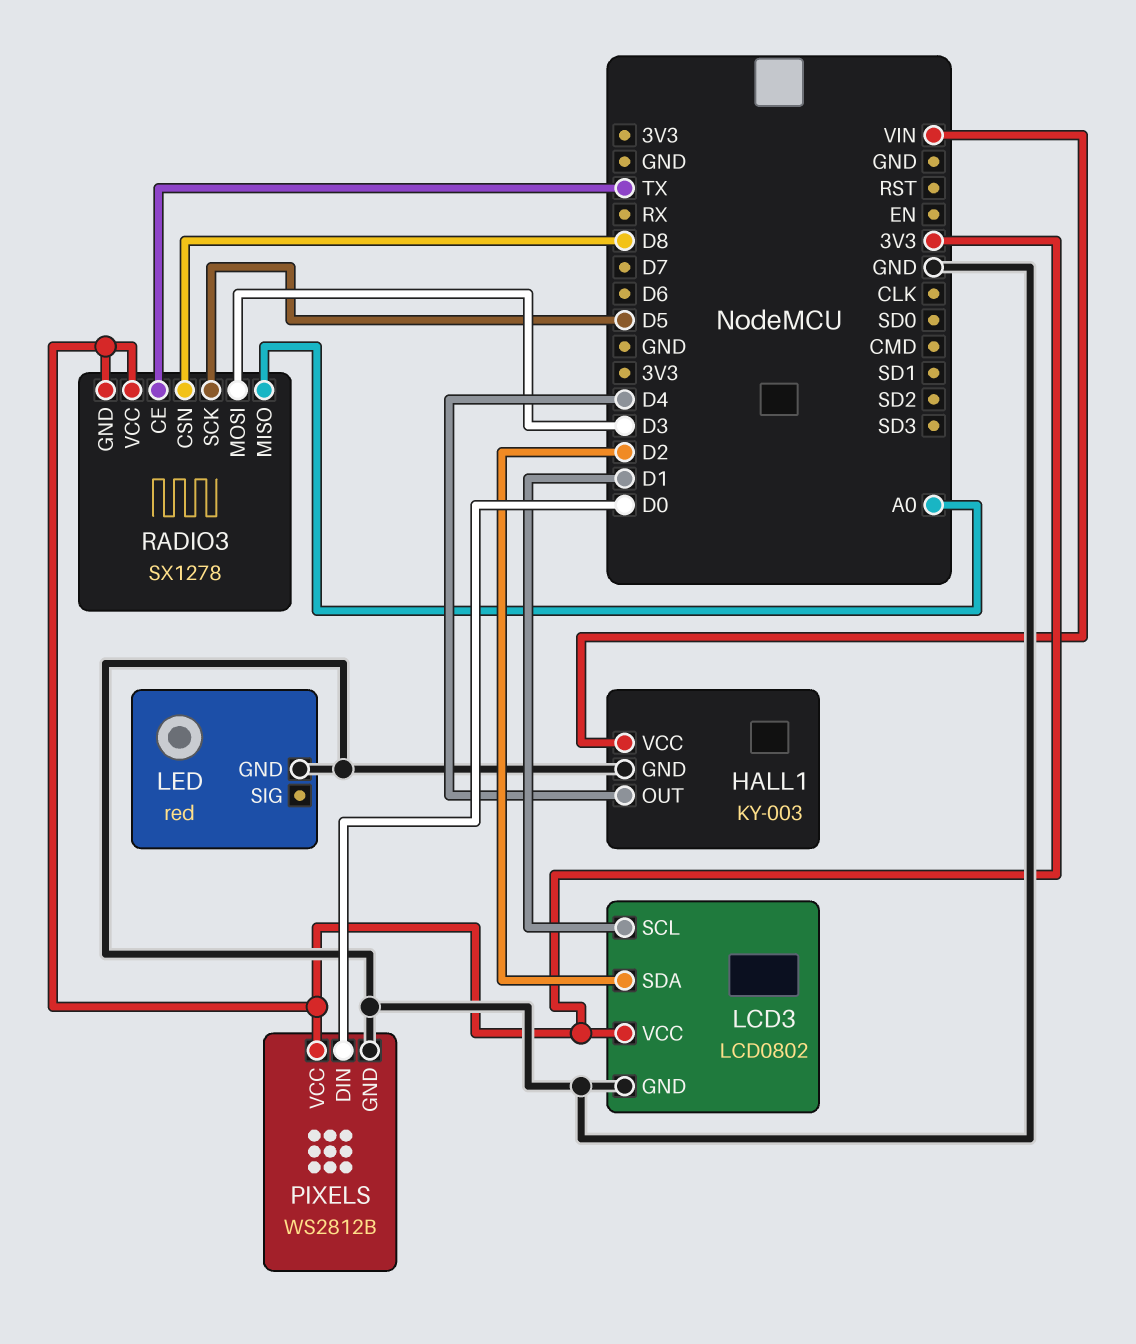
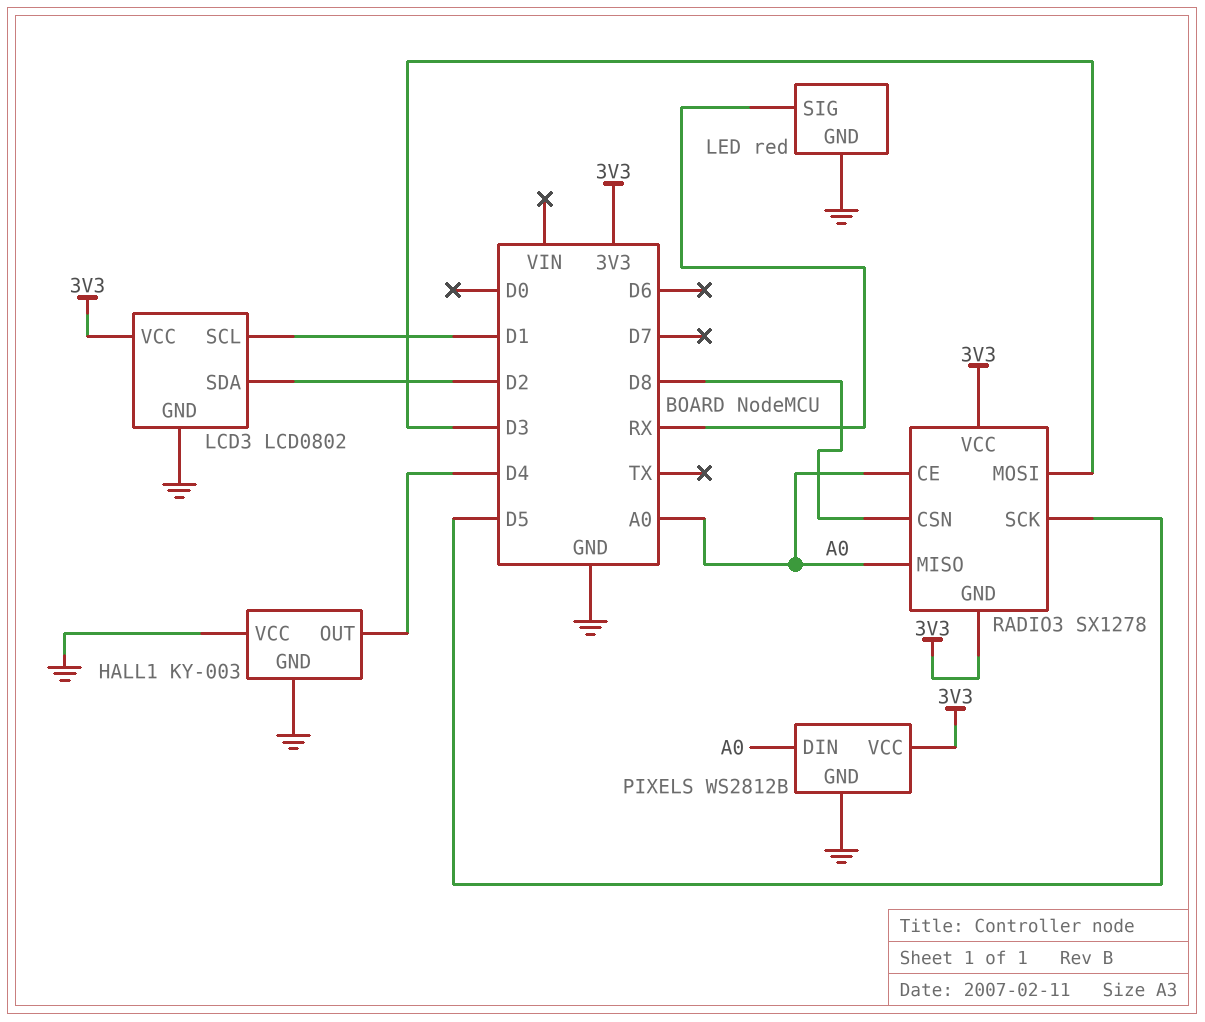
HALL1 pin VCC: VIN -> GND
LED pin SIG: none -> RX
PIXELS pin DIN: D0 -> A0
RADIO3 pin CE: TX -> A0

